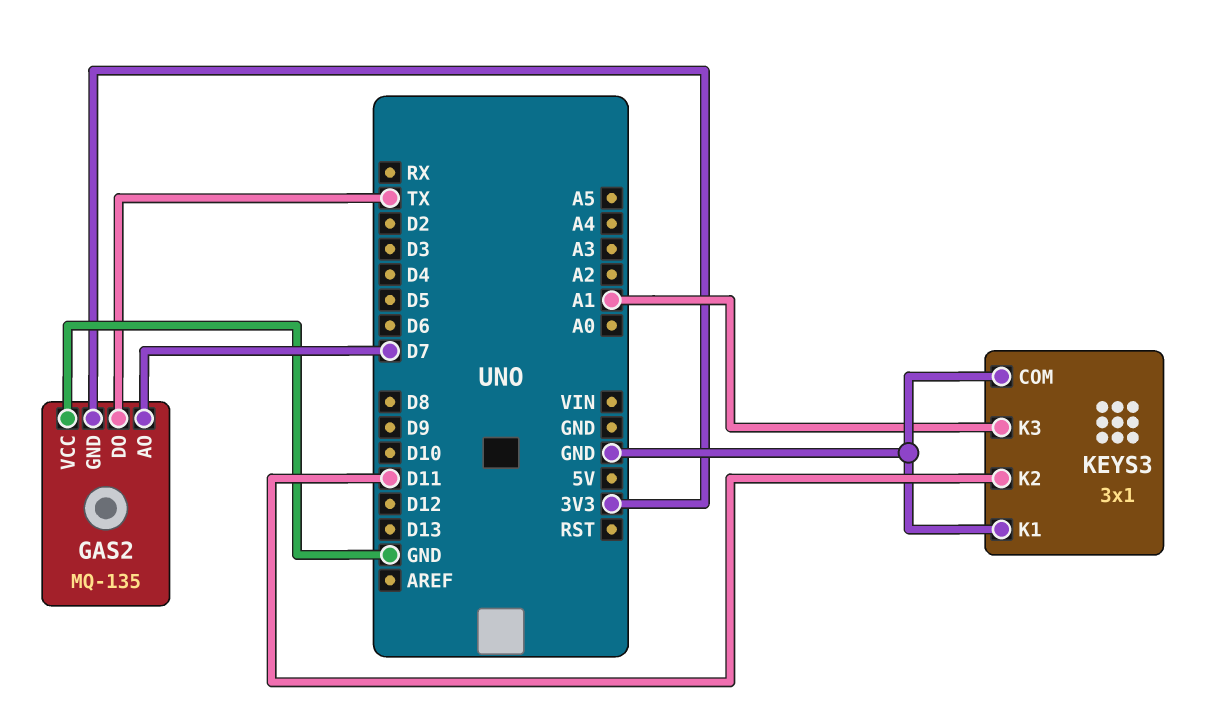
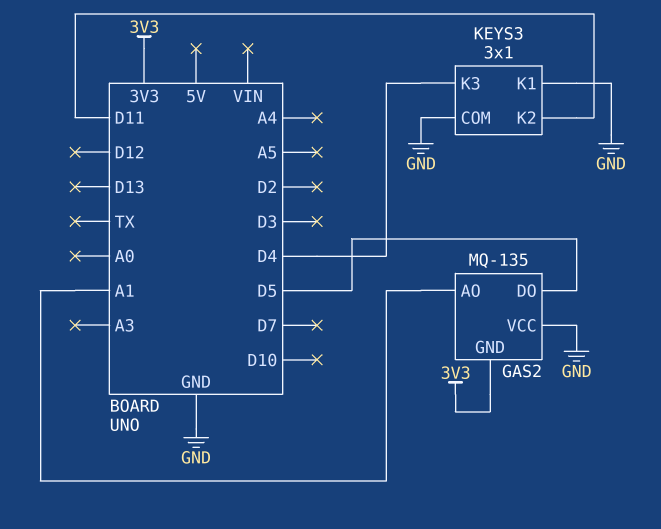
GAS2 pin AO: D7 -> A1
GAS2 pin DO: TX -> D5
KEYS3 pin K3: A1 -> D4

